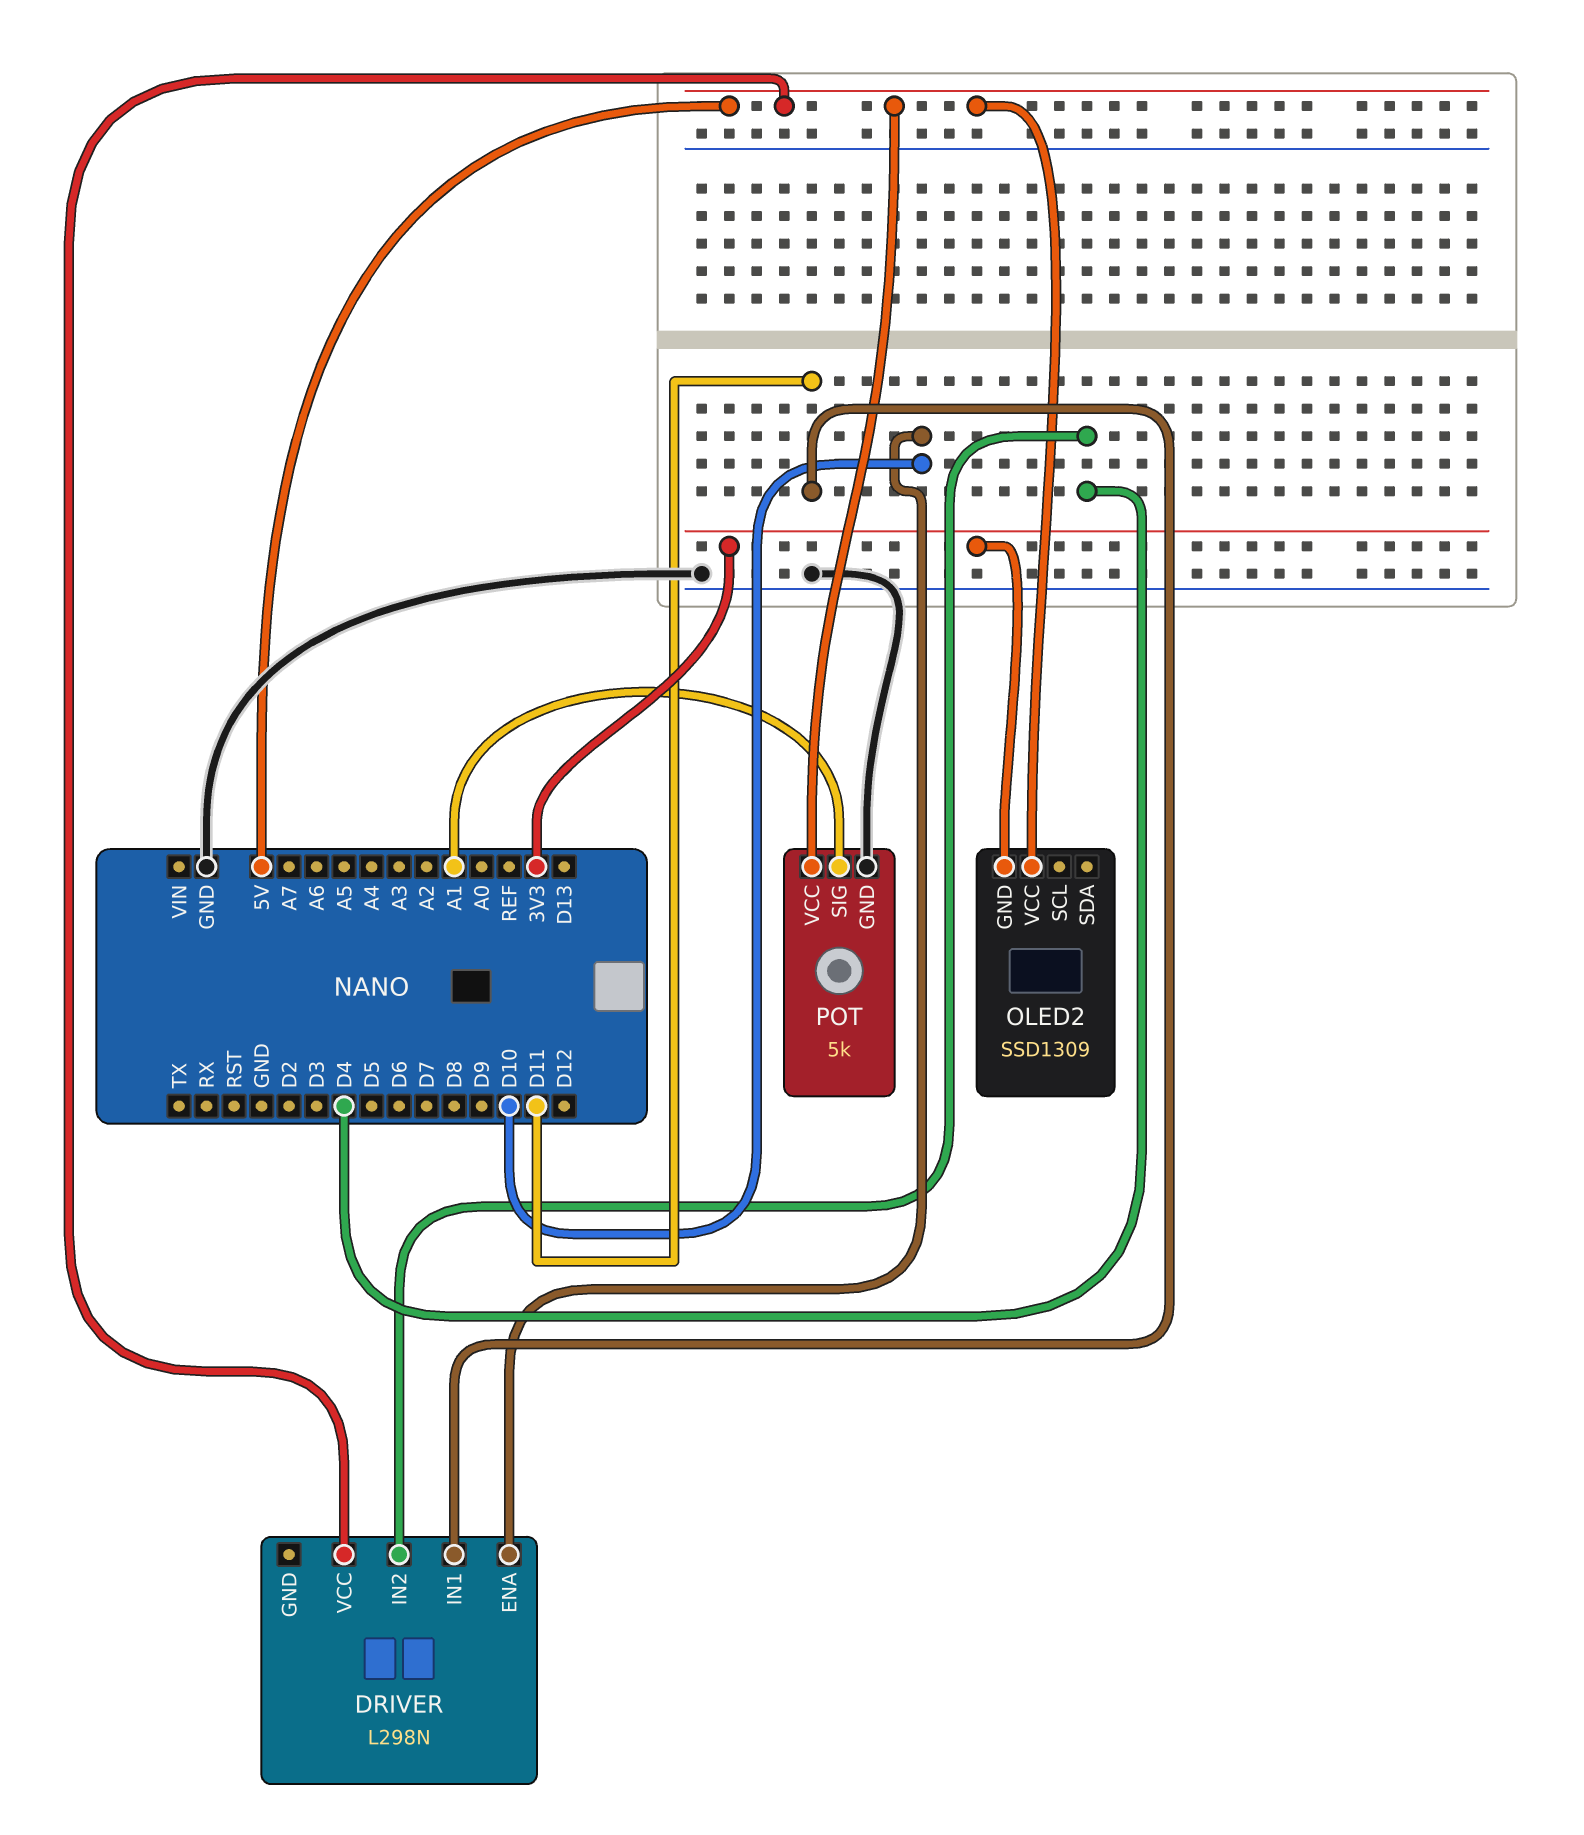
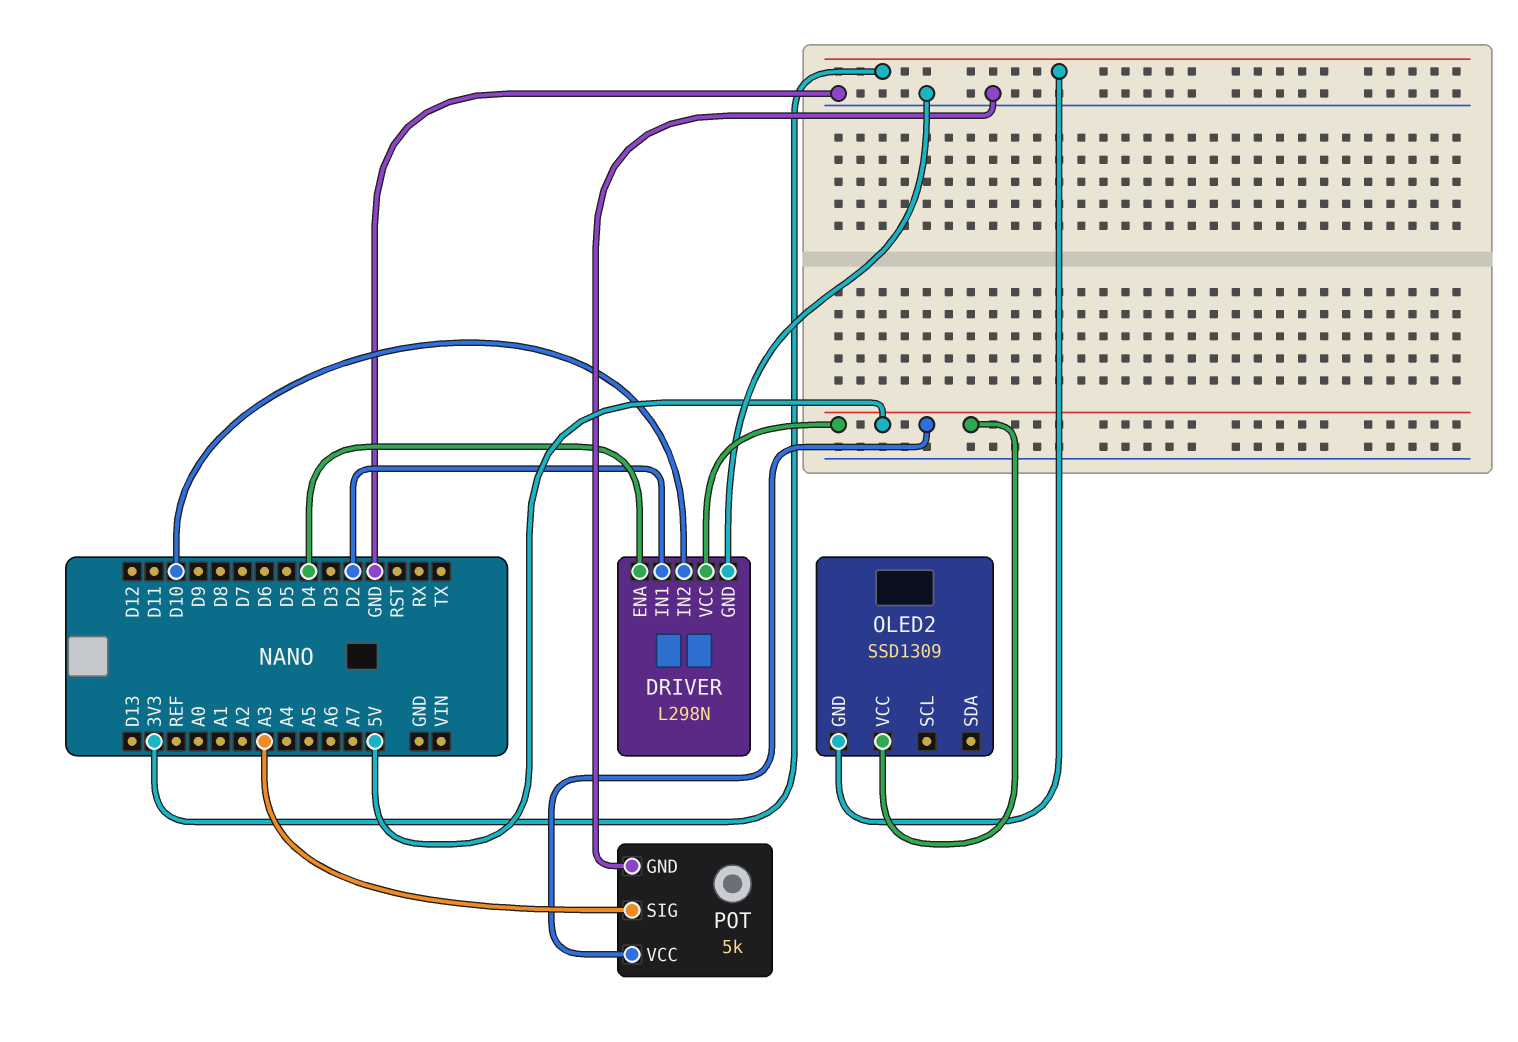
DRIVER pin ENA: D10 -> D4
DRIVER pin GND: none -> GND
DRIVER pin IN1: D11 -> D2
DRIVER pin IN2: D4 -> D10
POT pin SIG: A1 -> A3

